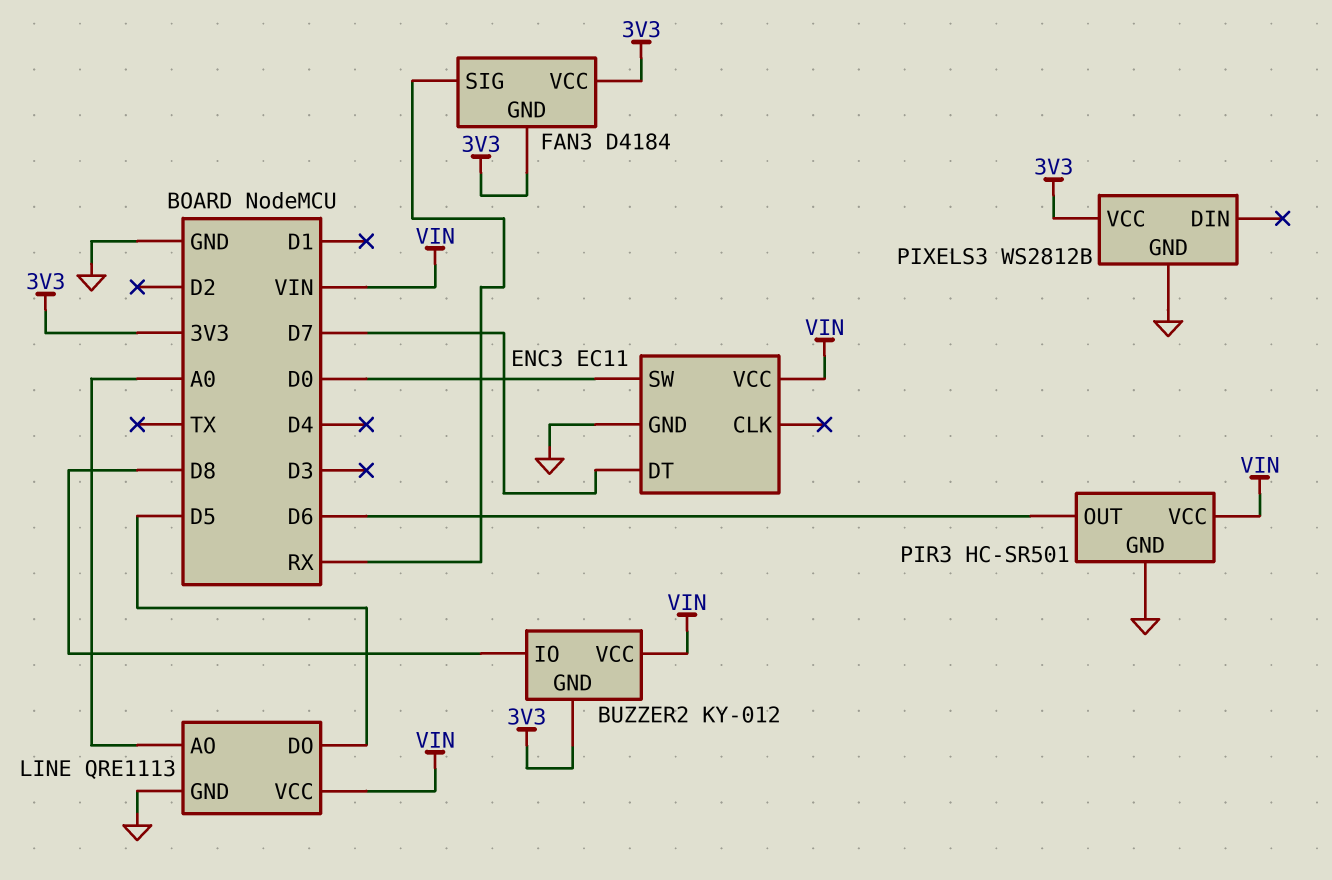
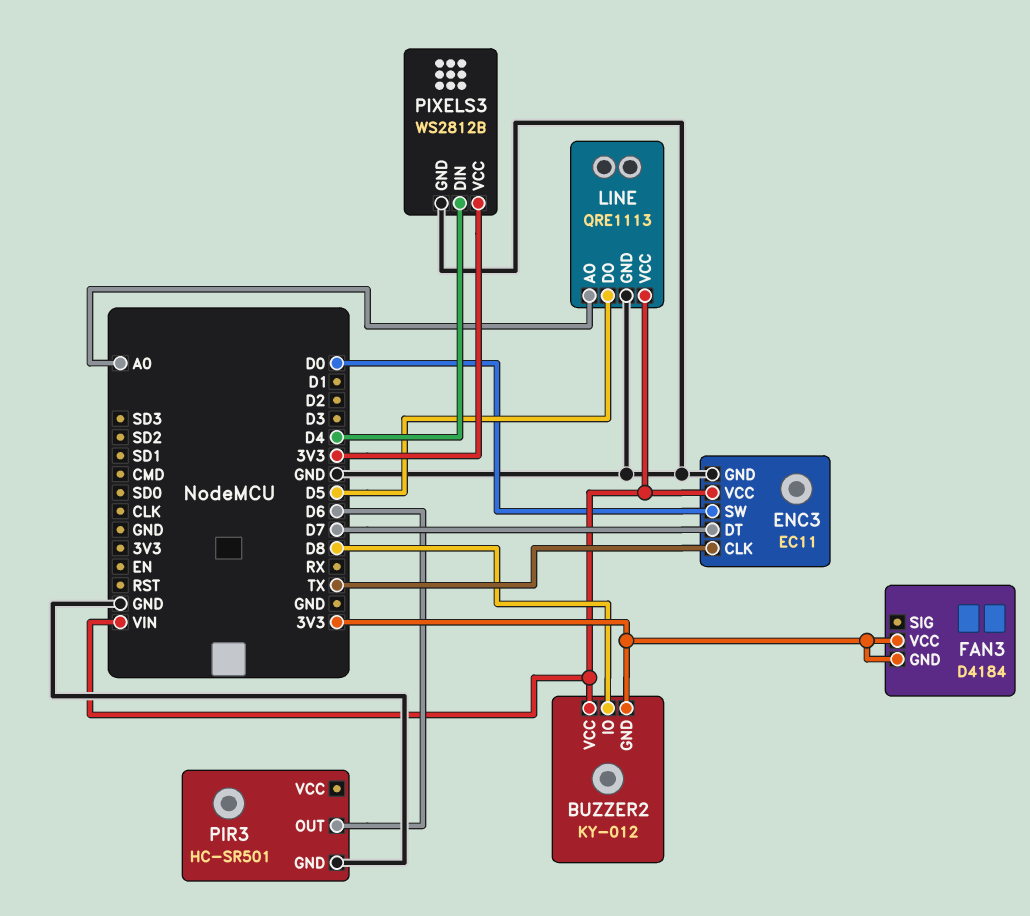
ENC3 pin CLK: none -> TX
FAN3 pin SIG: RX -> none
PIR3 pin VCC: VIN -> none
PIXELS3 pin DIN: none -> D4

